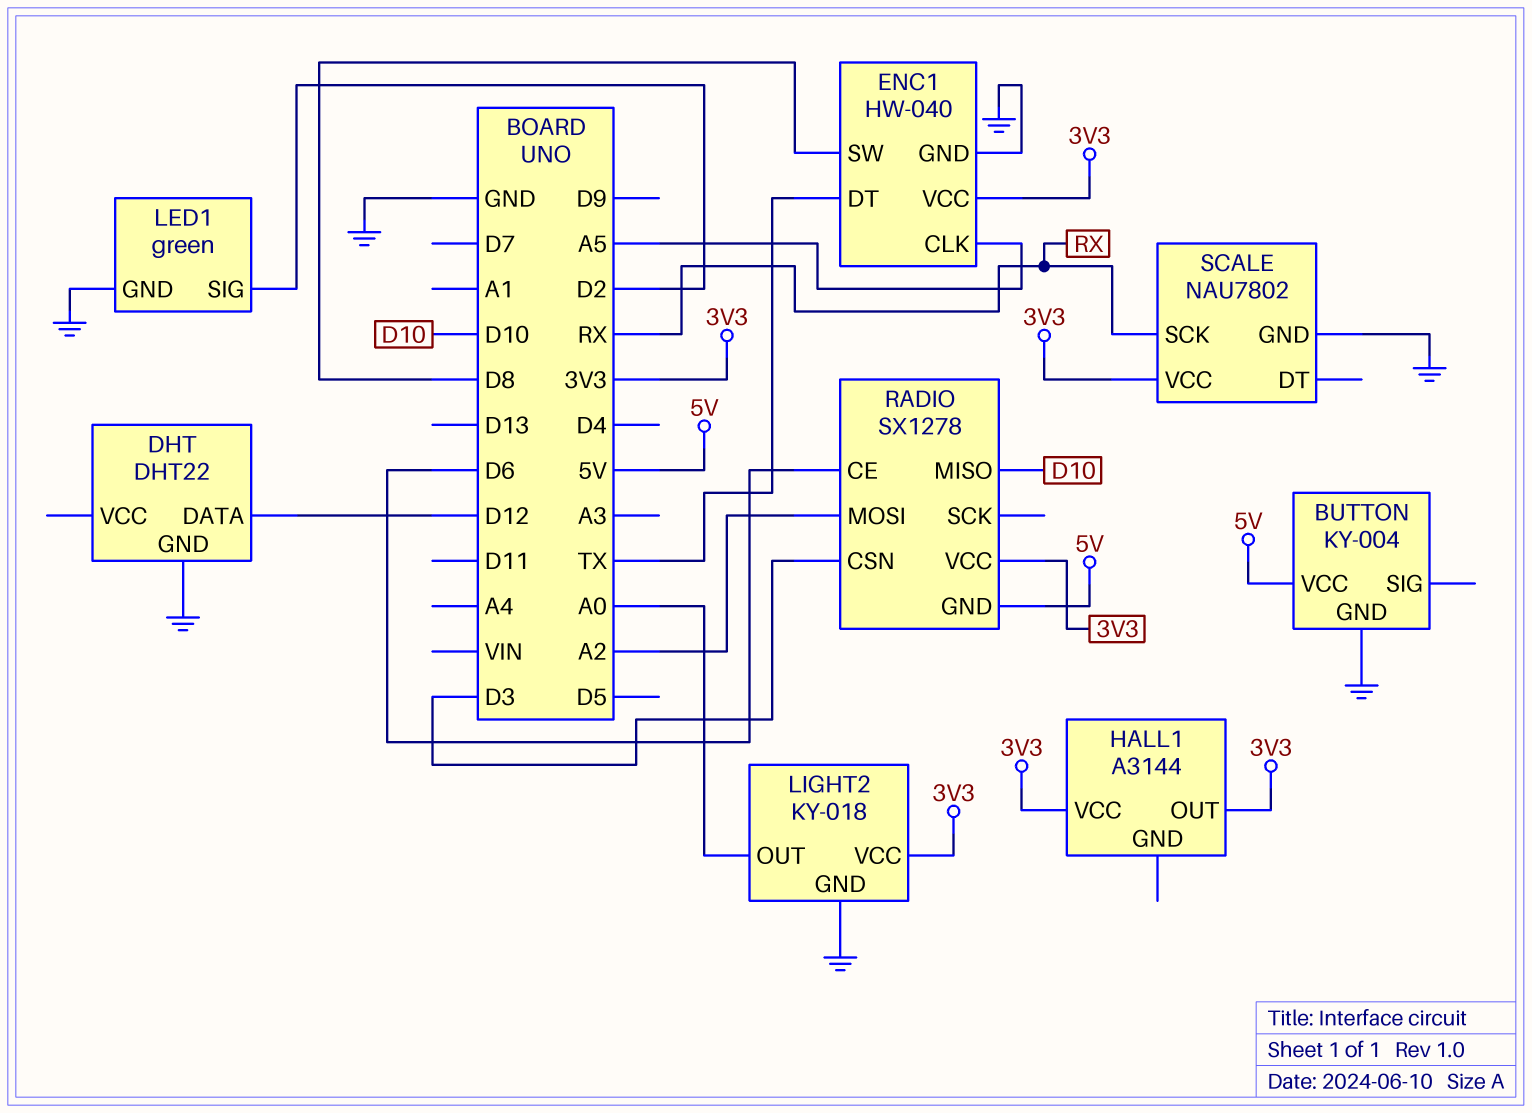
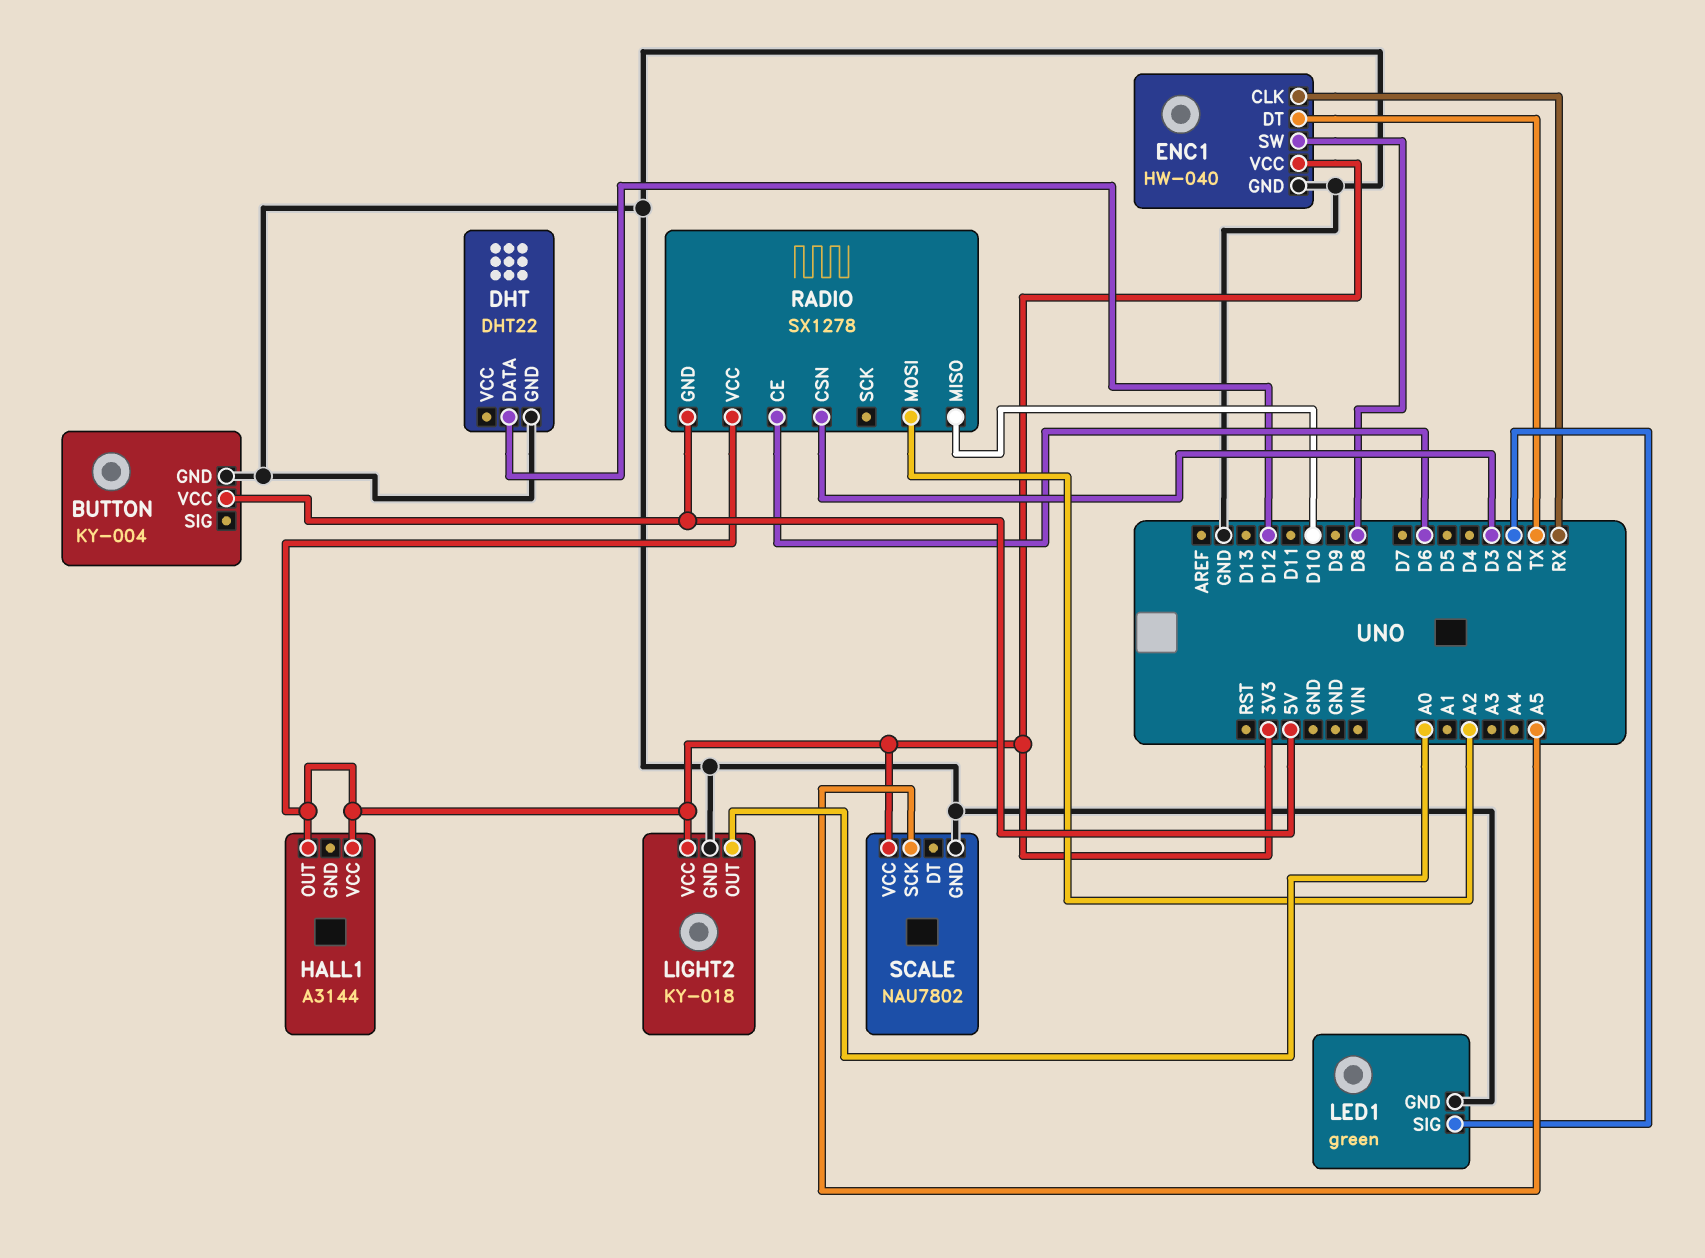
ENC1 pin CLK: A5 -> RX
SCALE pin SCK: RX -> A5

